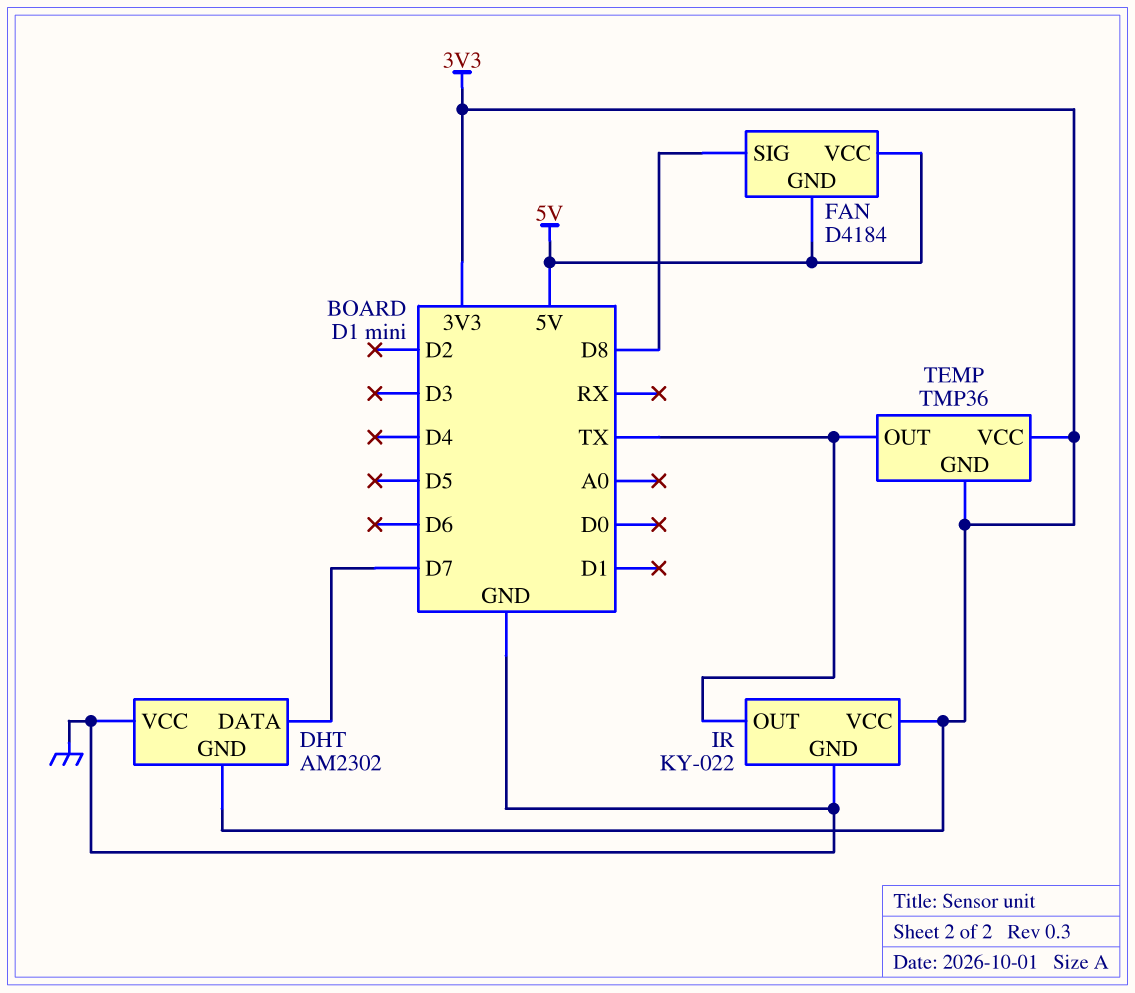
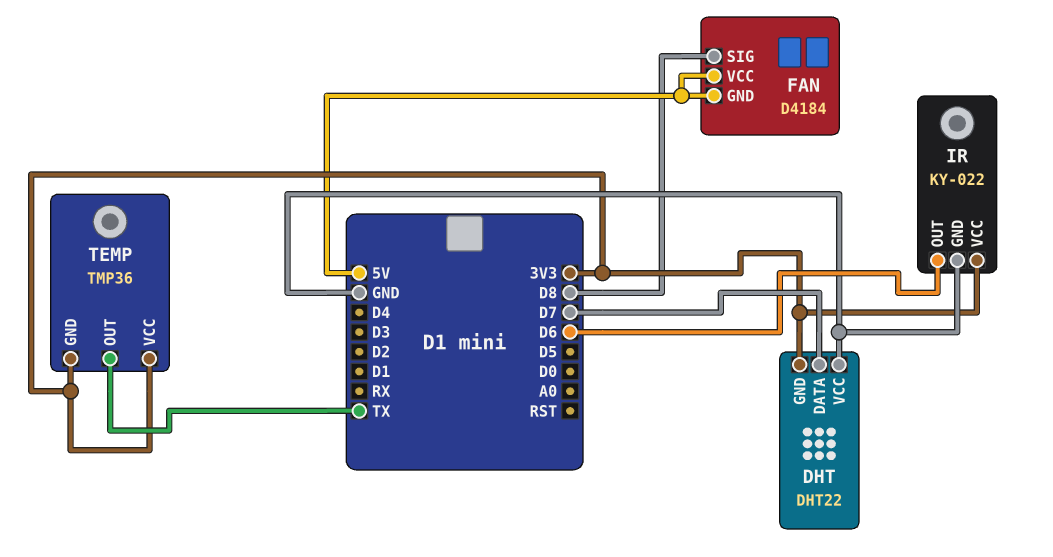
DHT: AM2302 -> DHT22
IR pin OUT: TX -> D6

